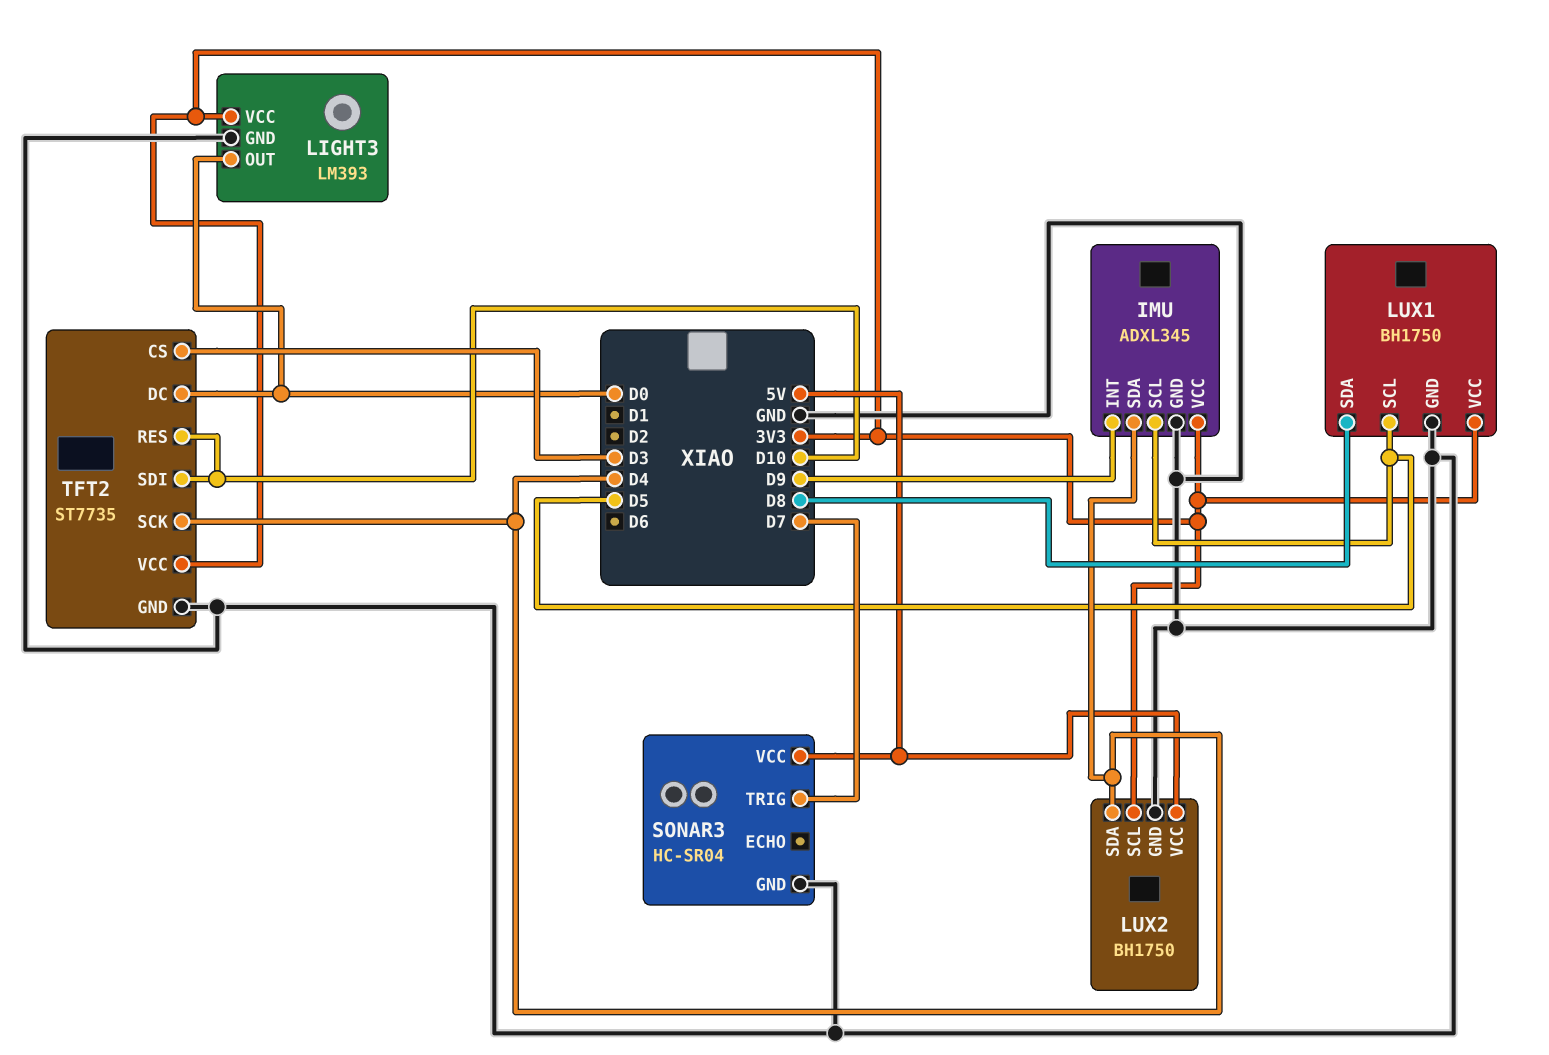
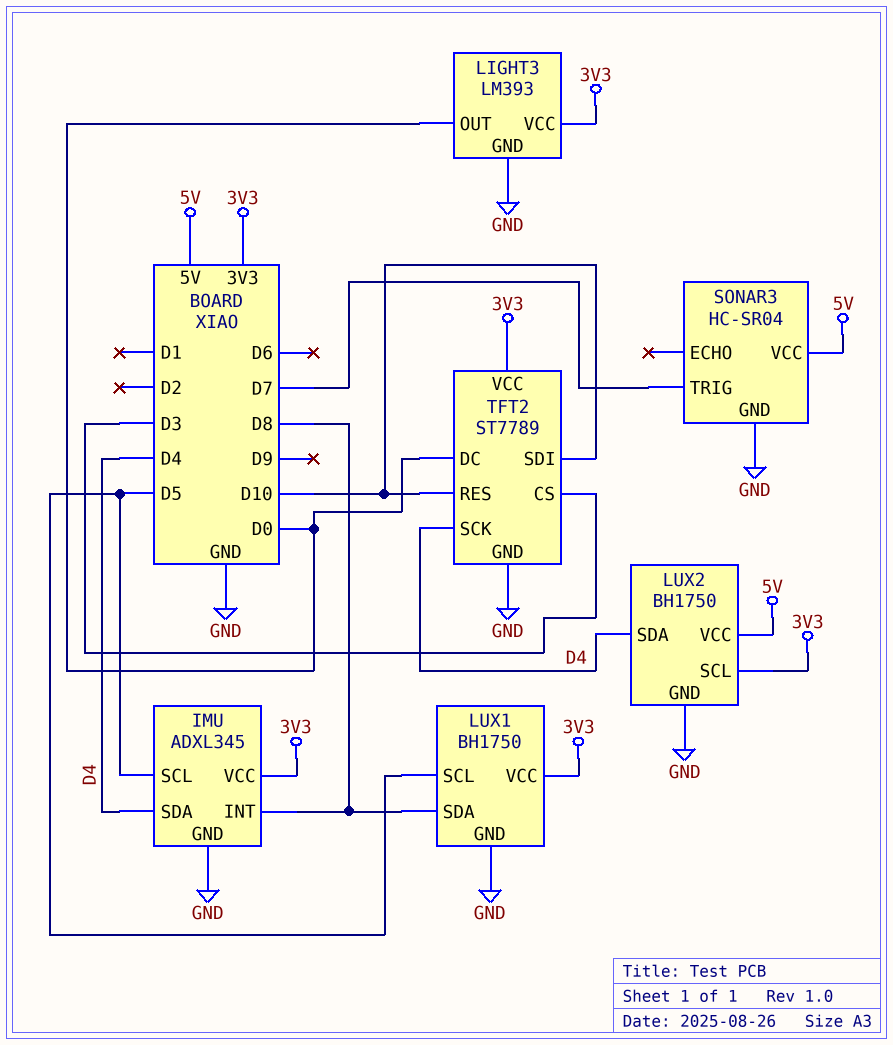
IMU pin INT: D9 -> D8
TFT2: ST7735 -> ST7789

